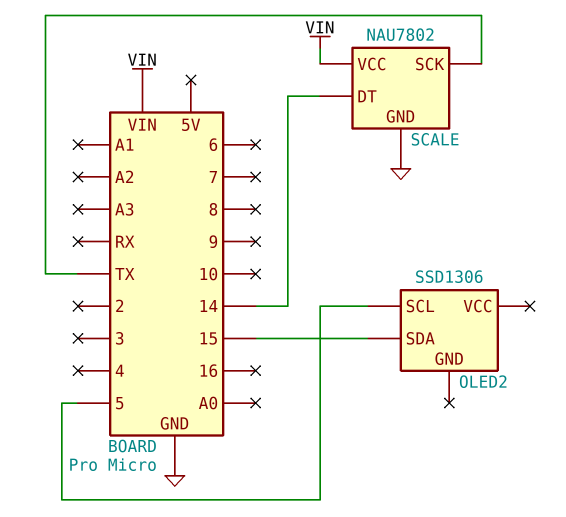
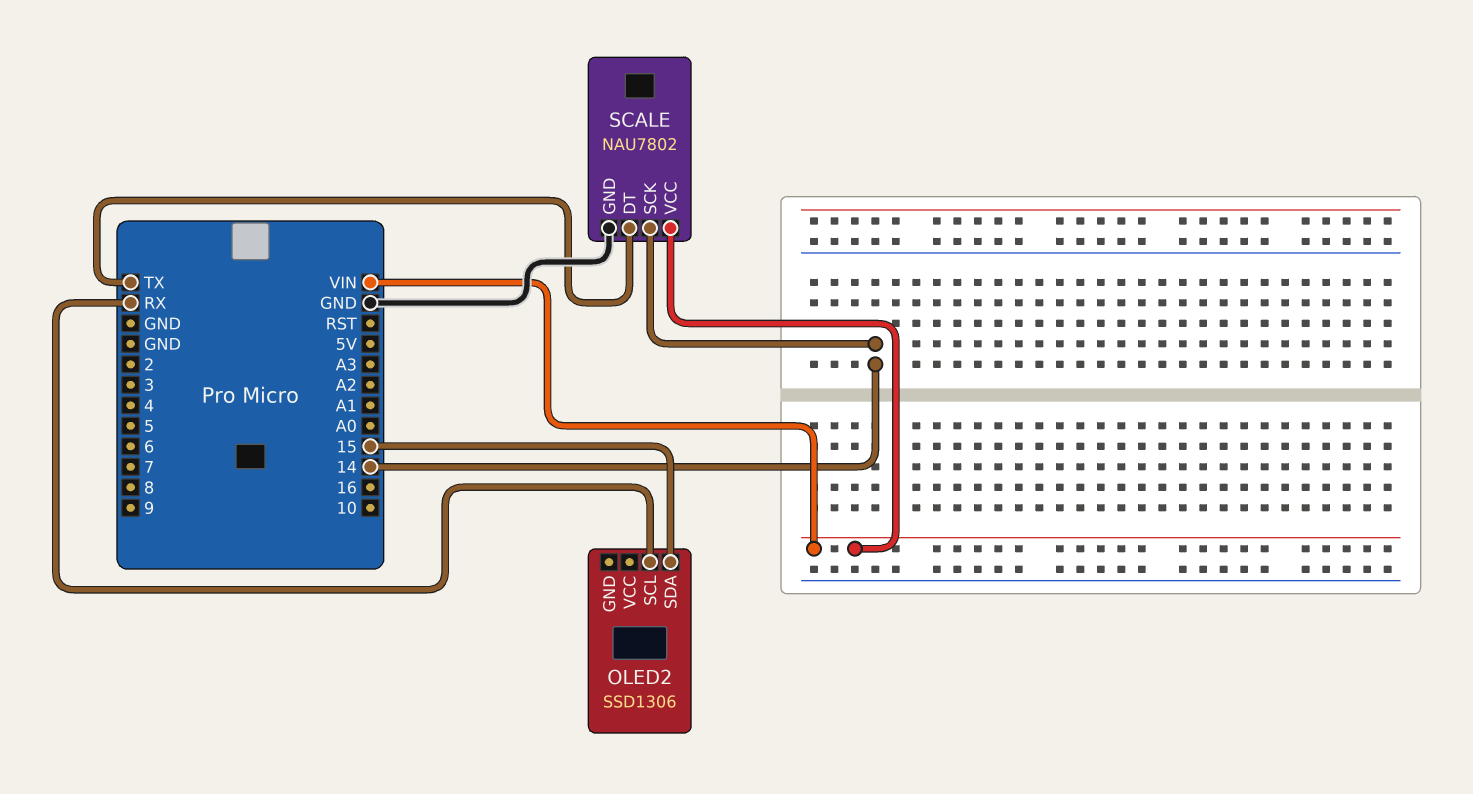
OLED2 pin SCL: 5 -> RX
SCALE pin DT: 14 -> TX
SCALE pin SCK: TX -> 14

